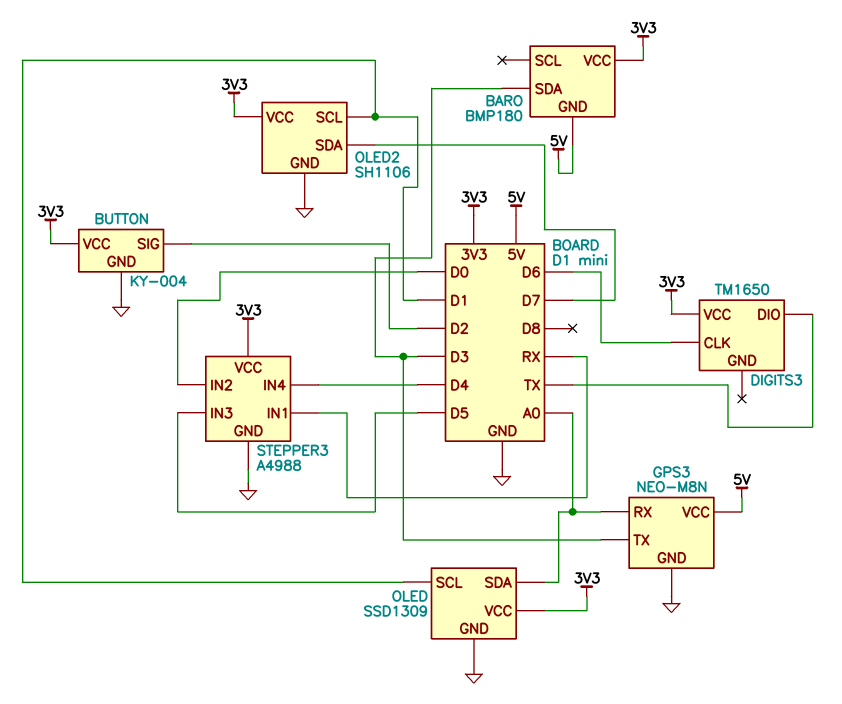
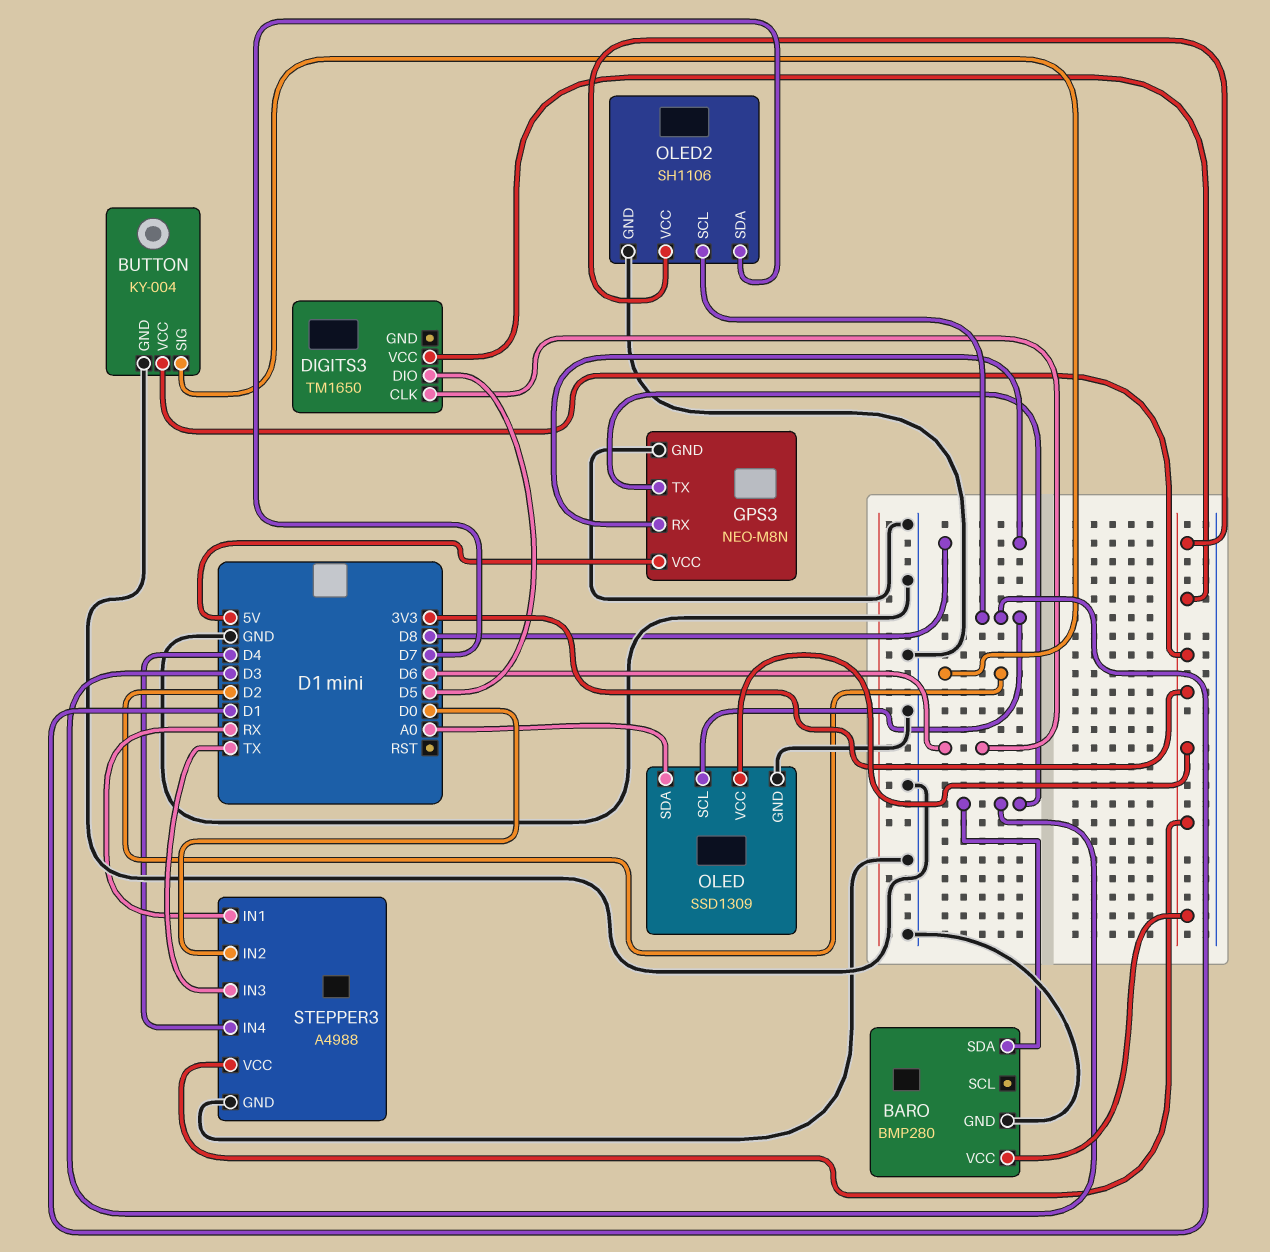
BARO: BMP180 -> BMP280
BARO pin GND: 5V -> GND
DIGITS3 pin DIO: TX -> D5
GPS3 pin RX: A0 -> D8
STEPPER3 pin IN3: D5 -> TX

